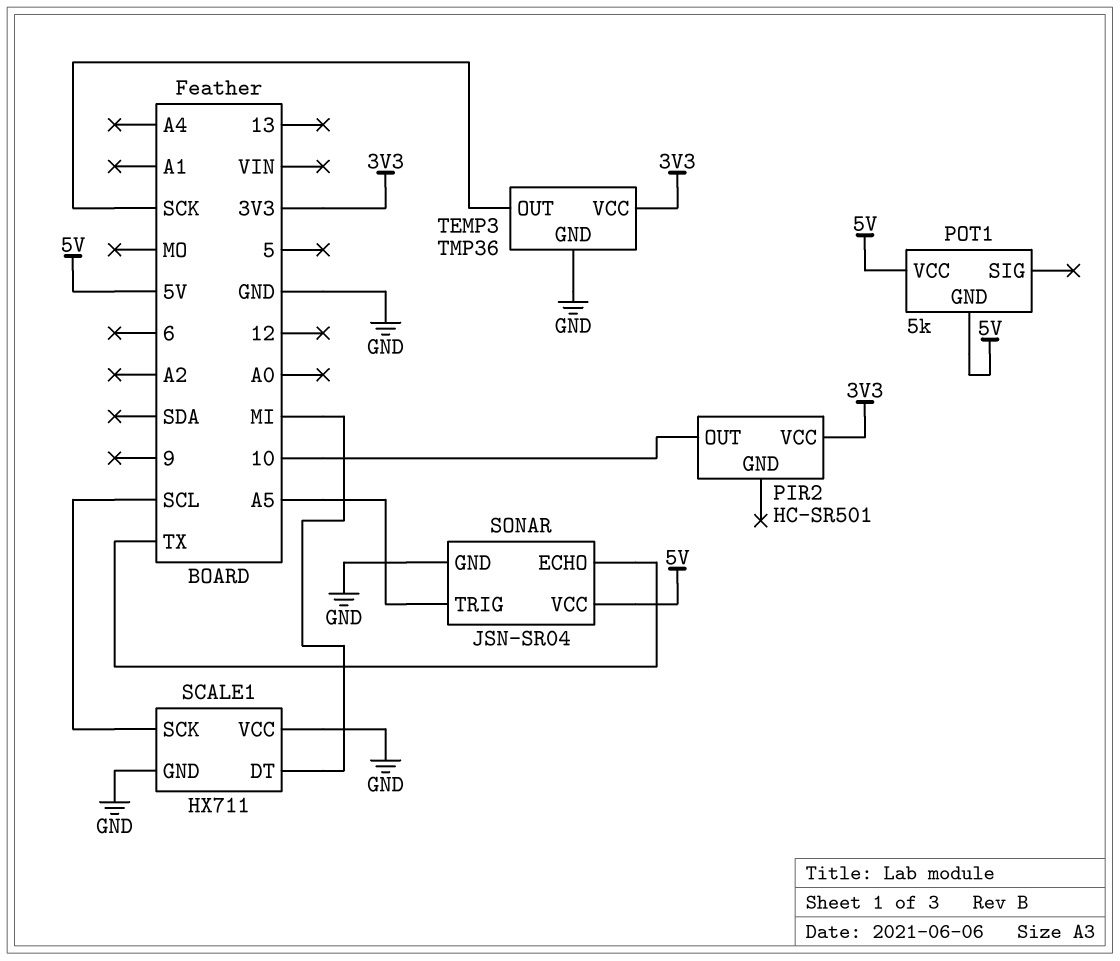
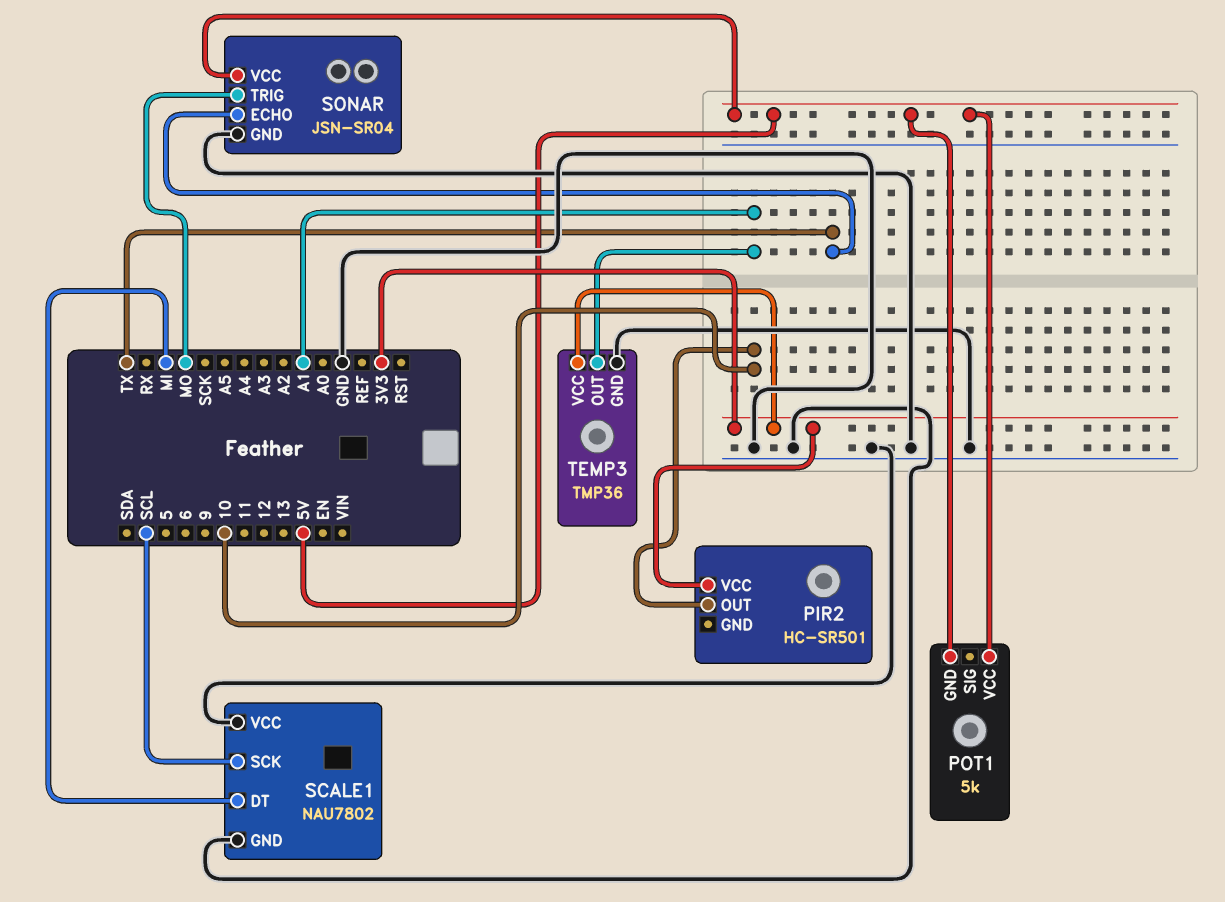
SCALE1: HX711 -> NAU7802
SONAR pin TRIG: A5 -> MO
TEMP3 pin OUT: SCK -> A1

